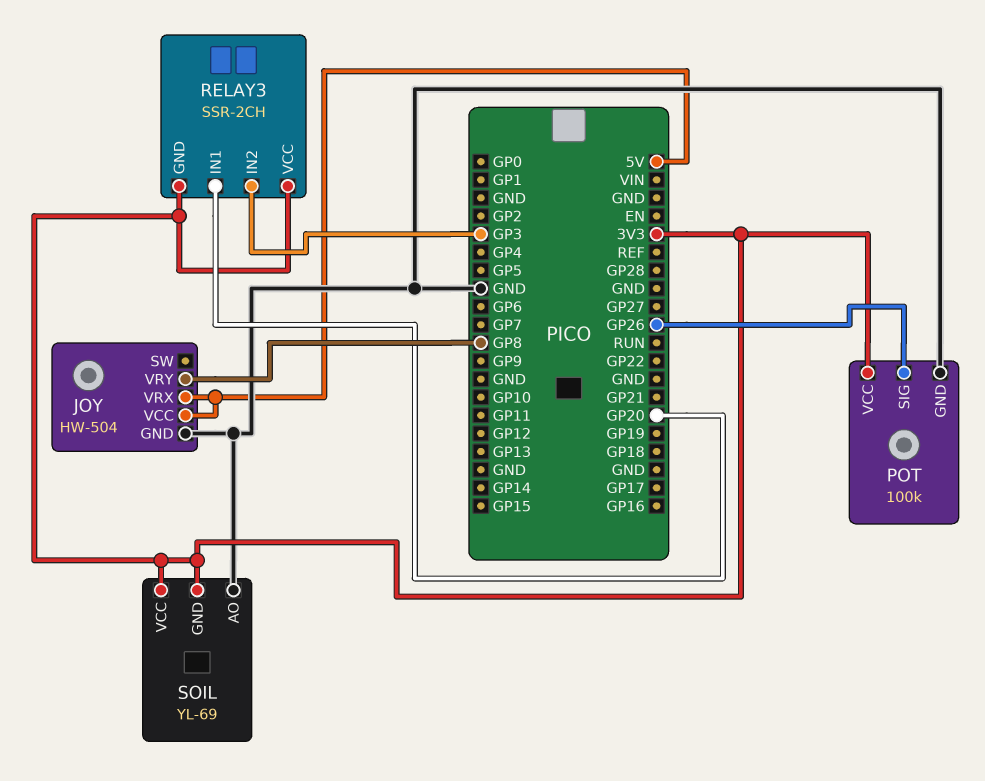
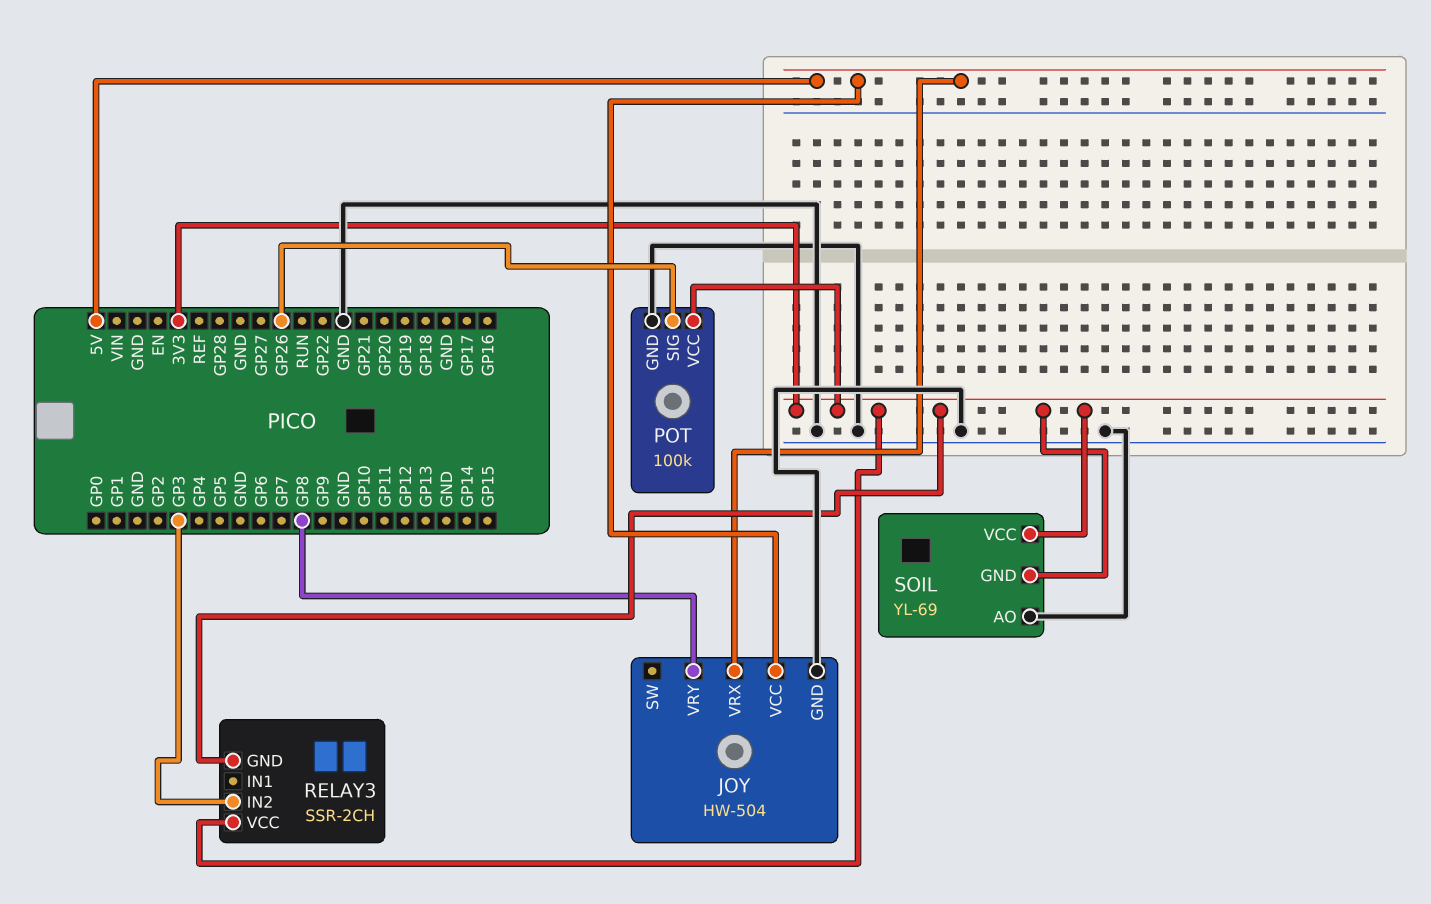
RELAY3 pin IN1: GP20 -> none

